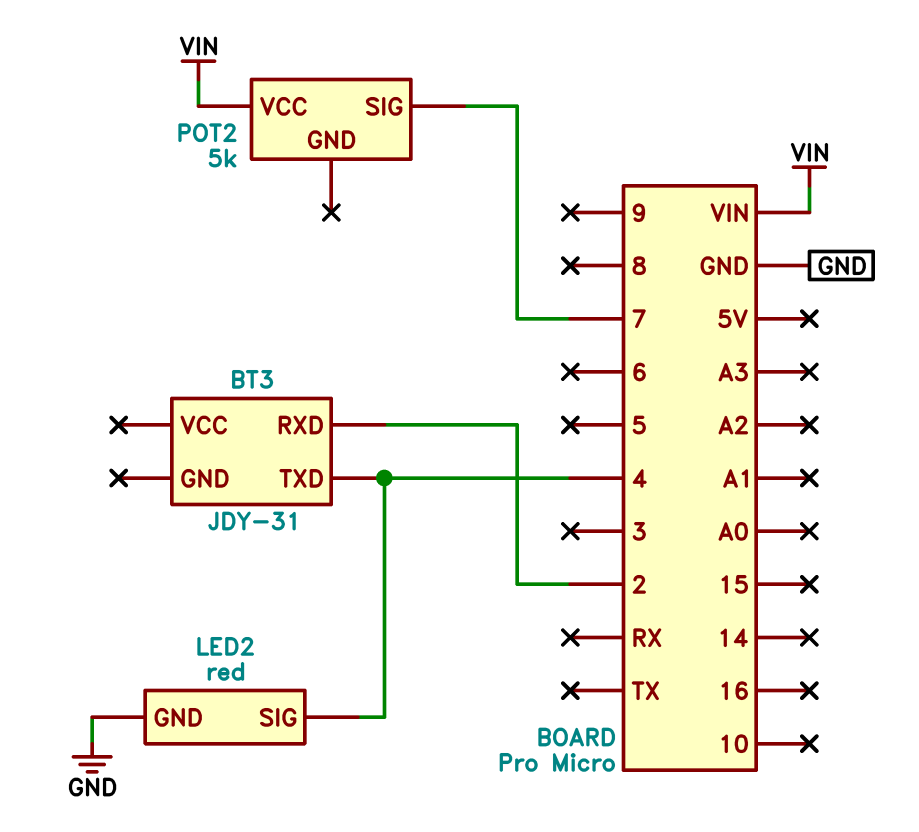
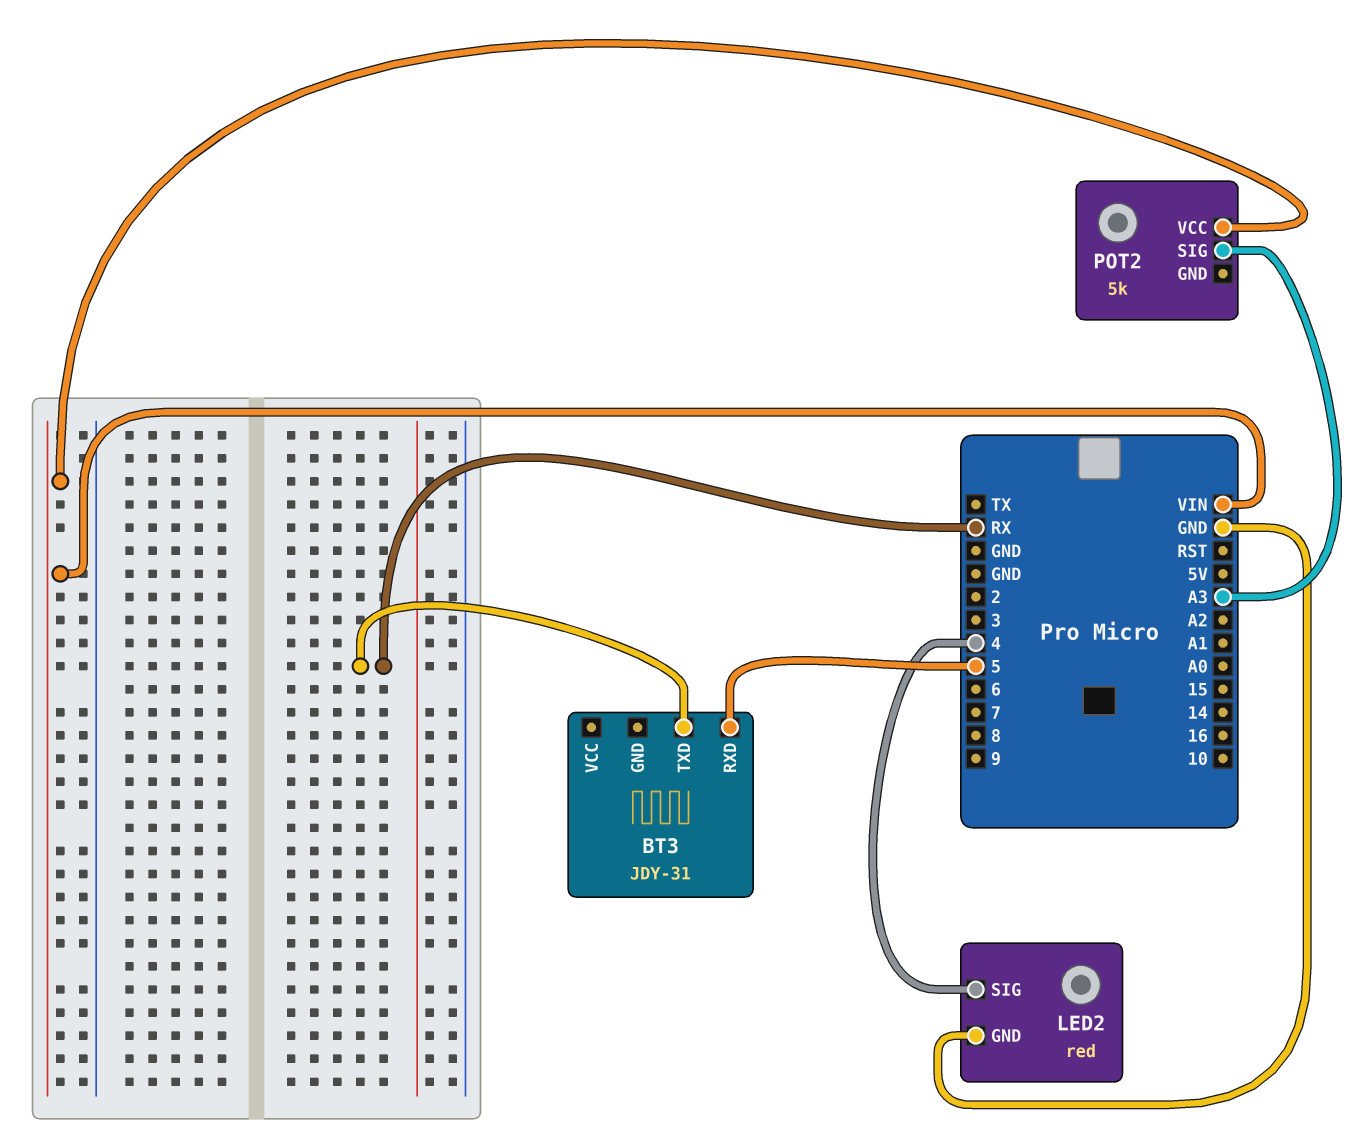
BT3 pin RXD: 2 -> 5
BT3 pin TXD: 4 -> RX
POT2 pin SIG: 7 -> A3

